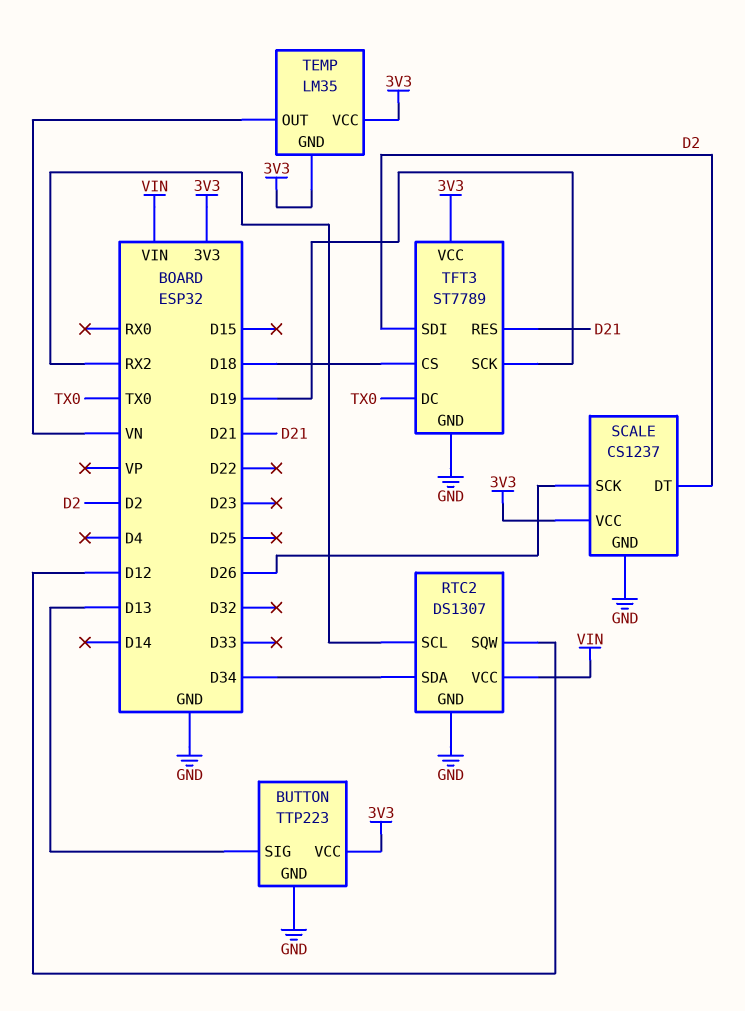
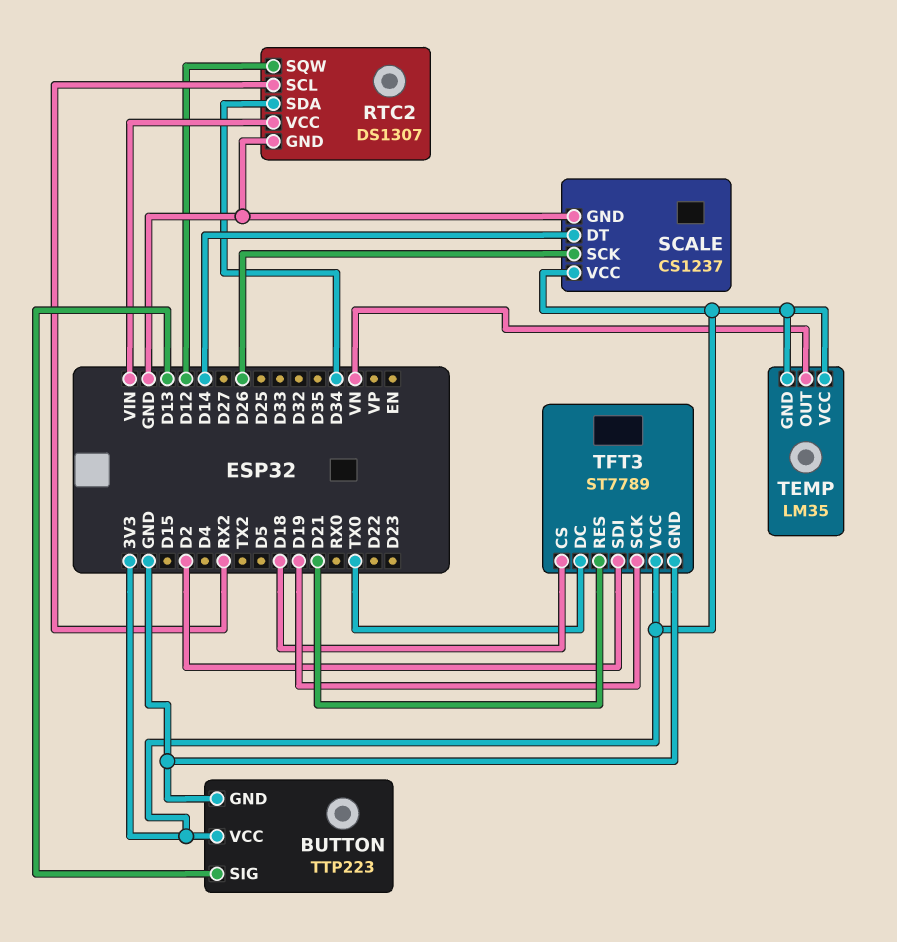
SCALE pin DT: D2 -> D14

